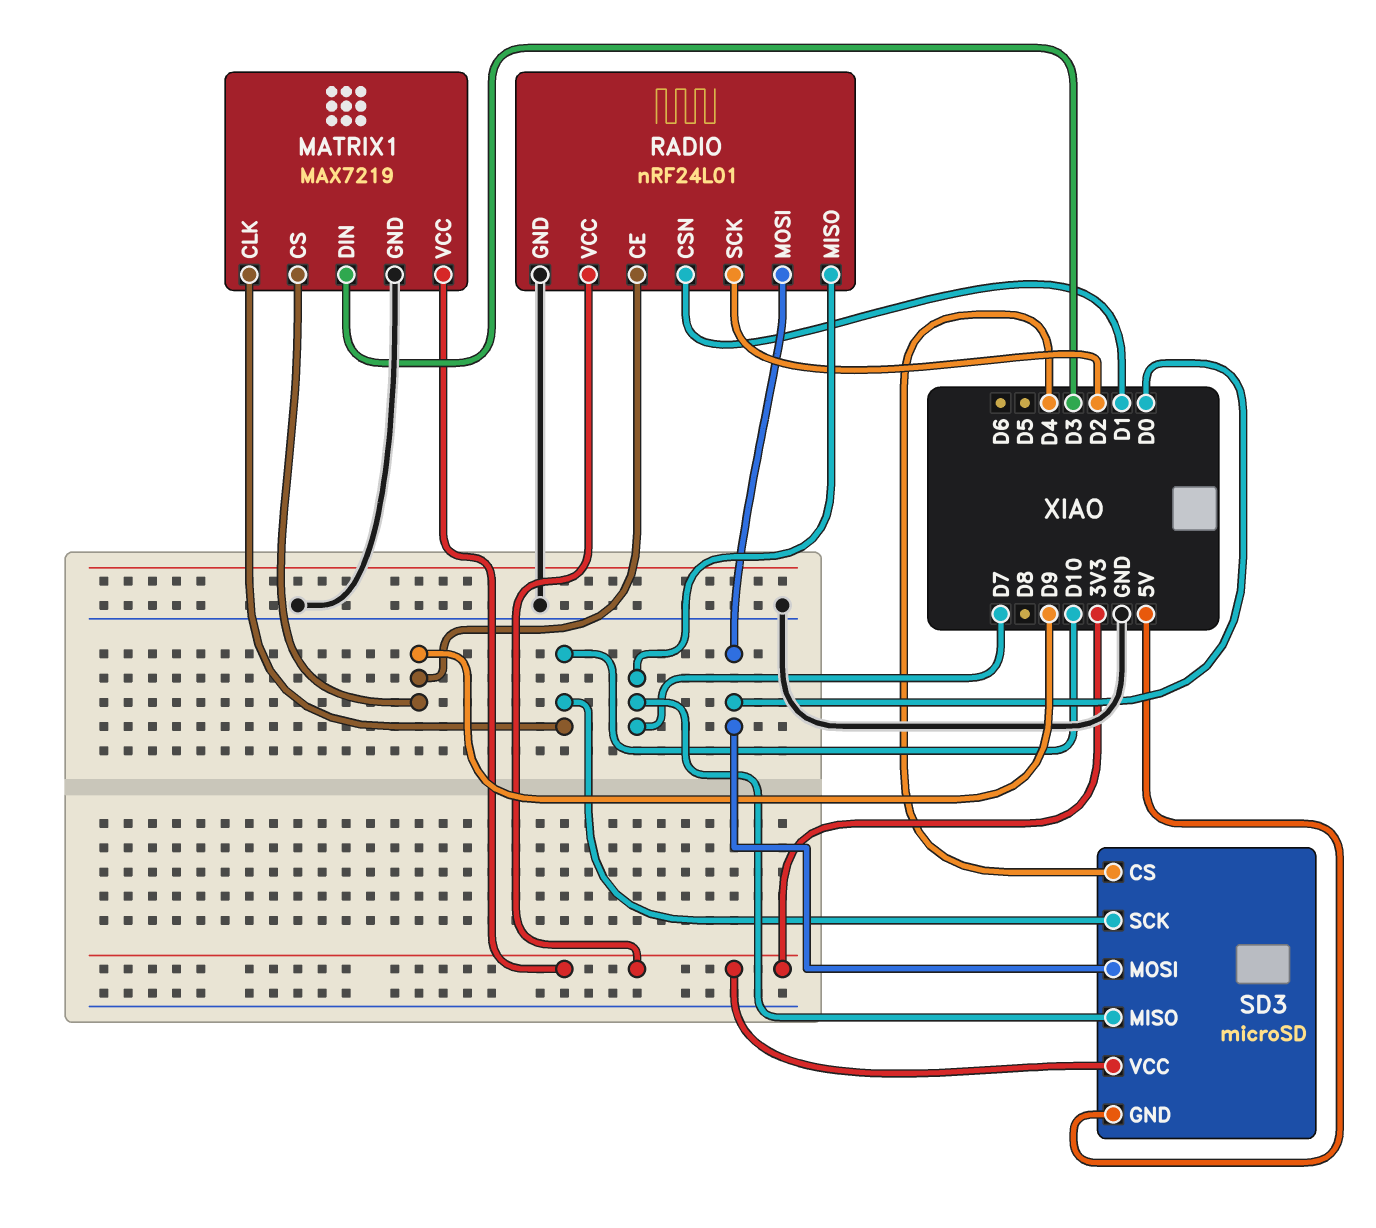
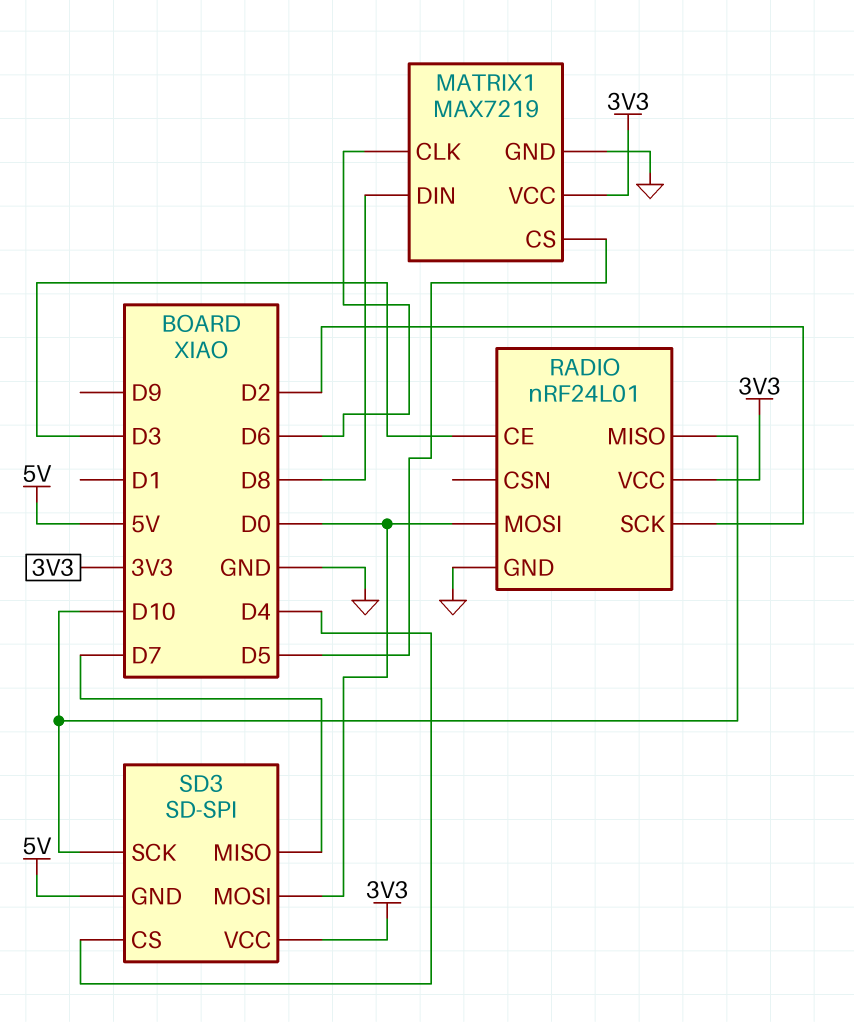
MATRIX1 pin CLK: D10 -> D6
MATRIX1 pin CS: D9 -> D5
MATRIX1 pin DIN: D3 -> D8
RADIO pin CE: D9 -> D3
RADIO pin CSN: D1 -> none
RADIO pin MISO: D7 -> D10
SD3: microSD -> SD-SPI

